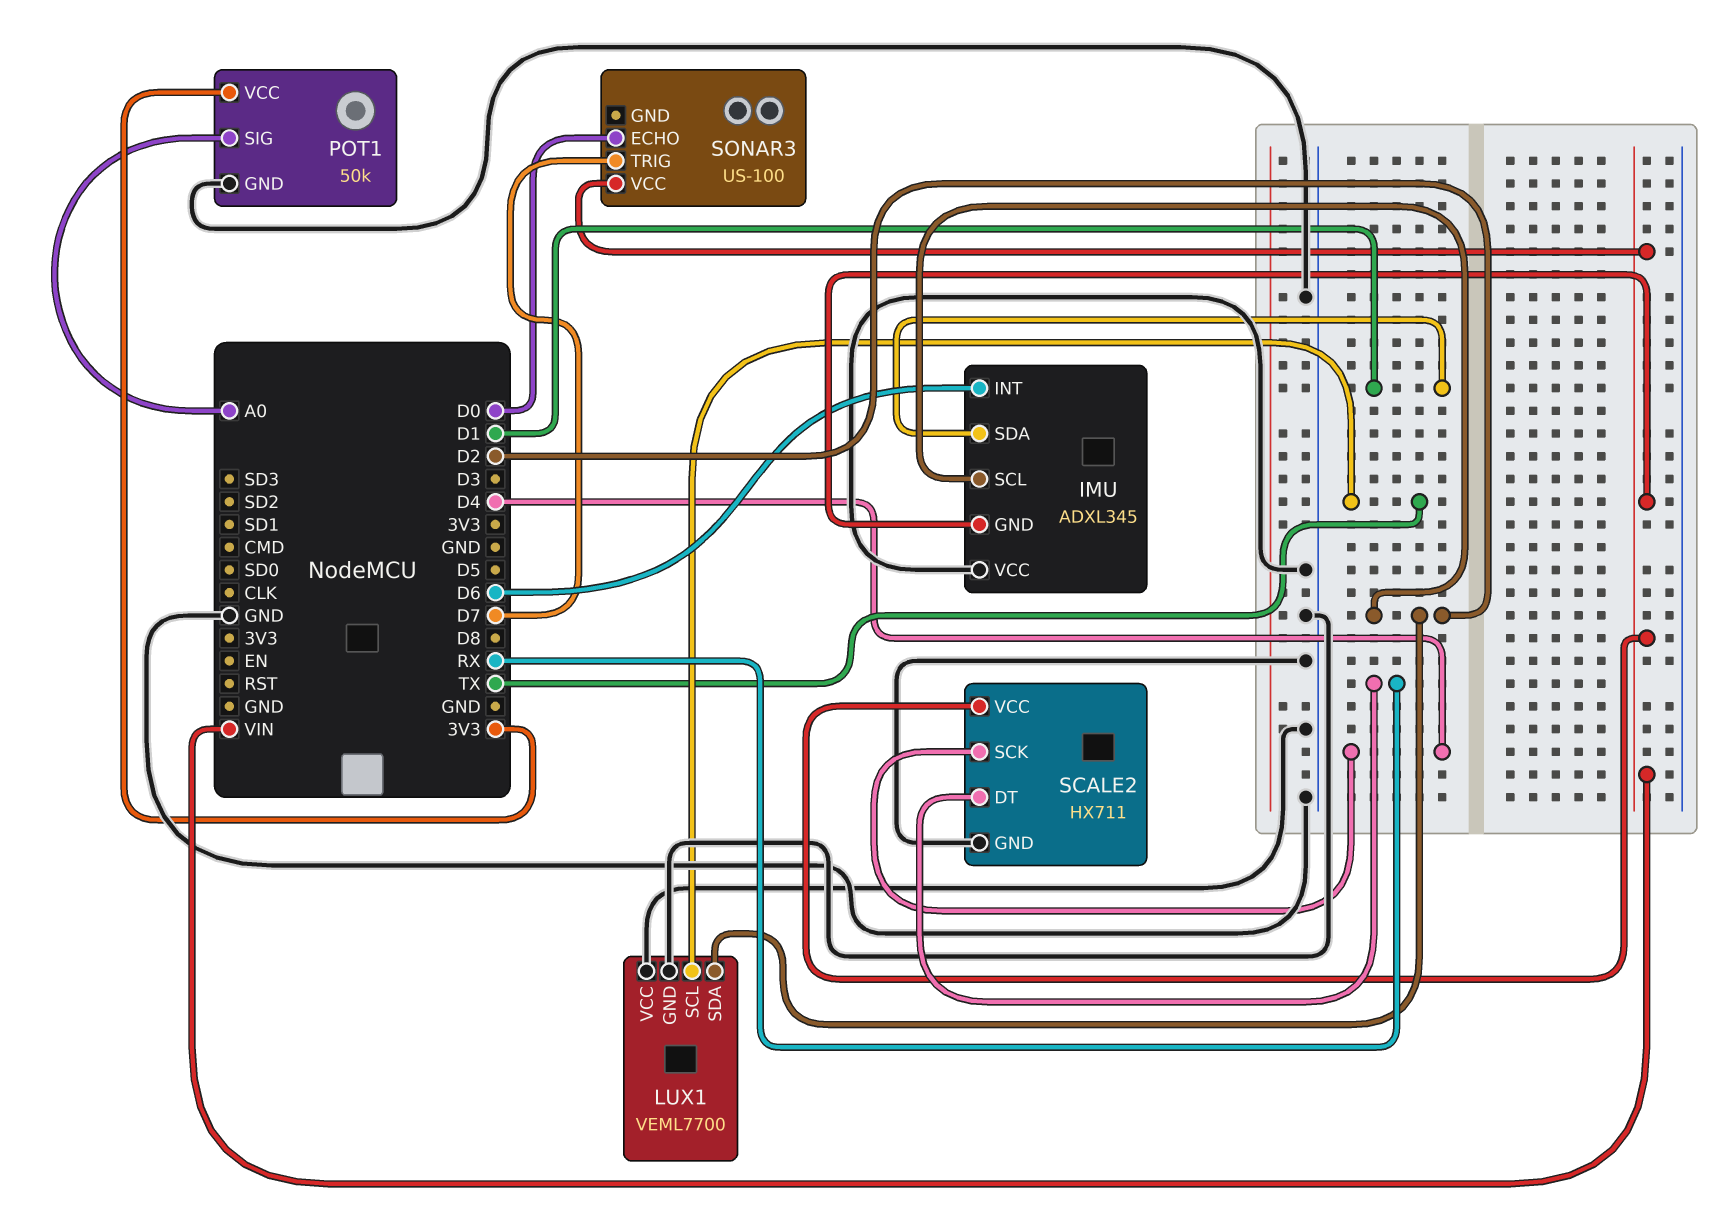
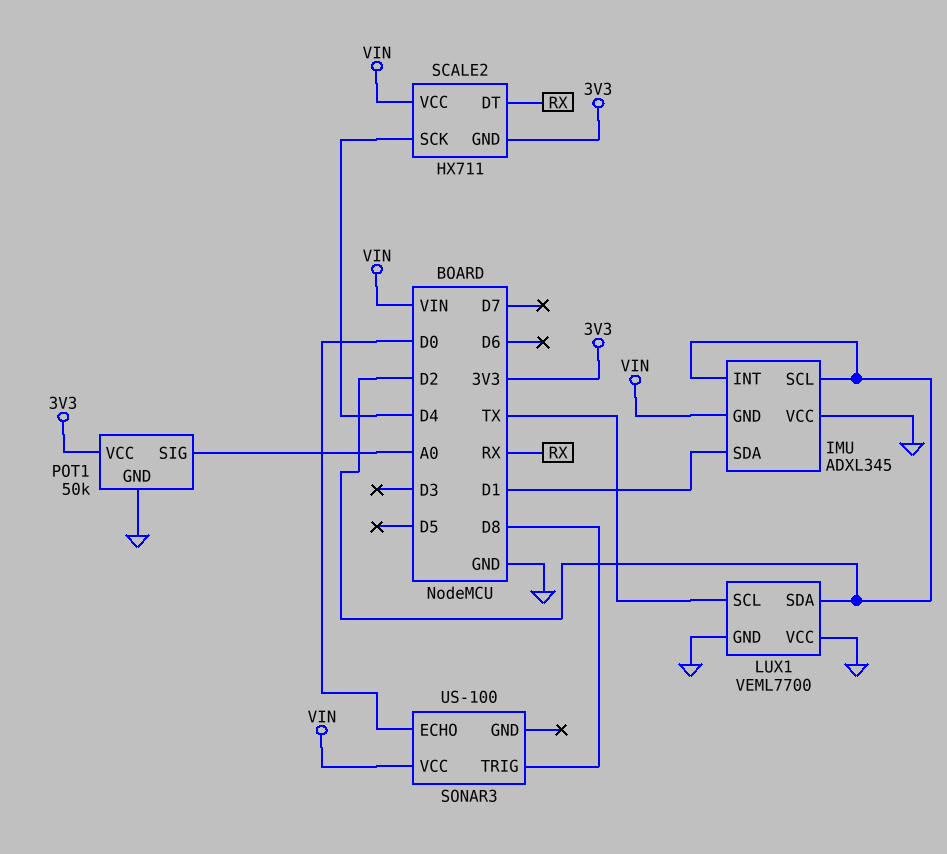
IMU pin INT: D6 -> D2
SCALE2 pin GND: GND -> 3V3
SONAR3 pin TRIG: D7 -> D8

